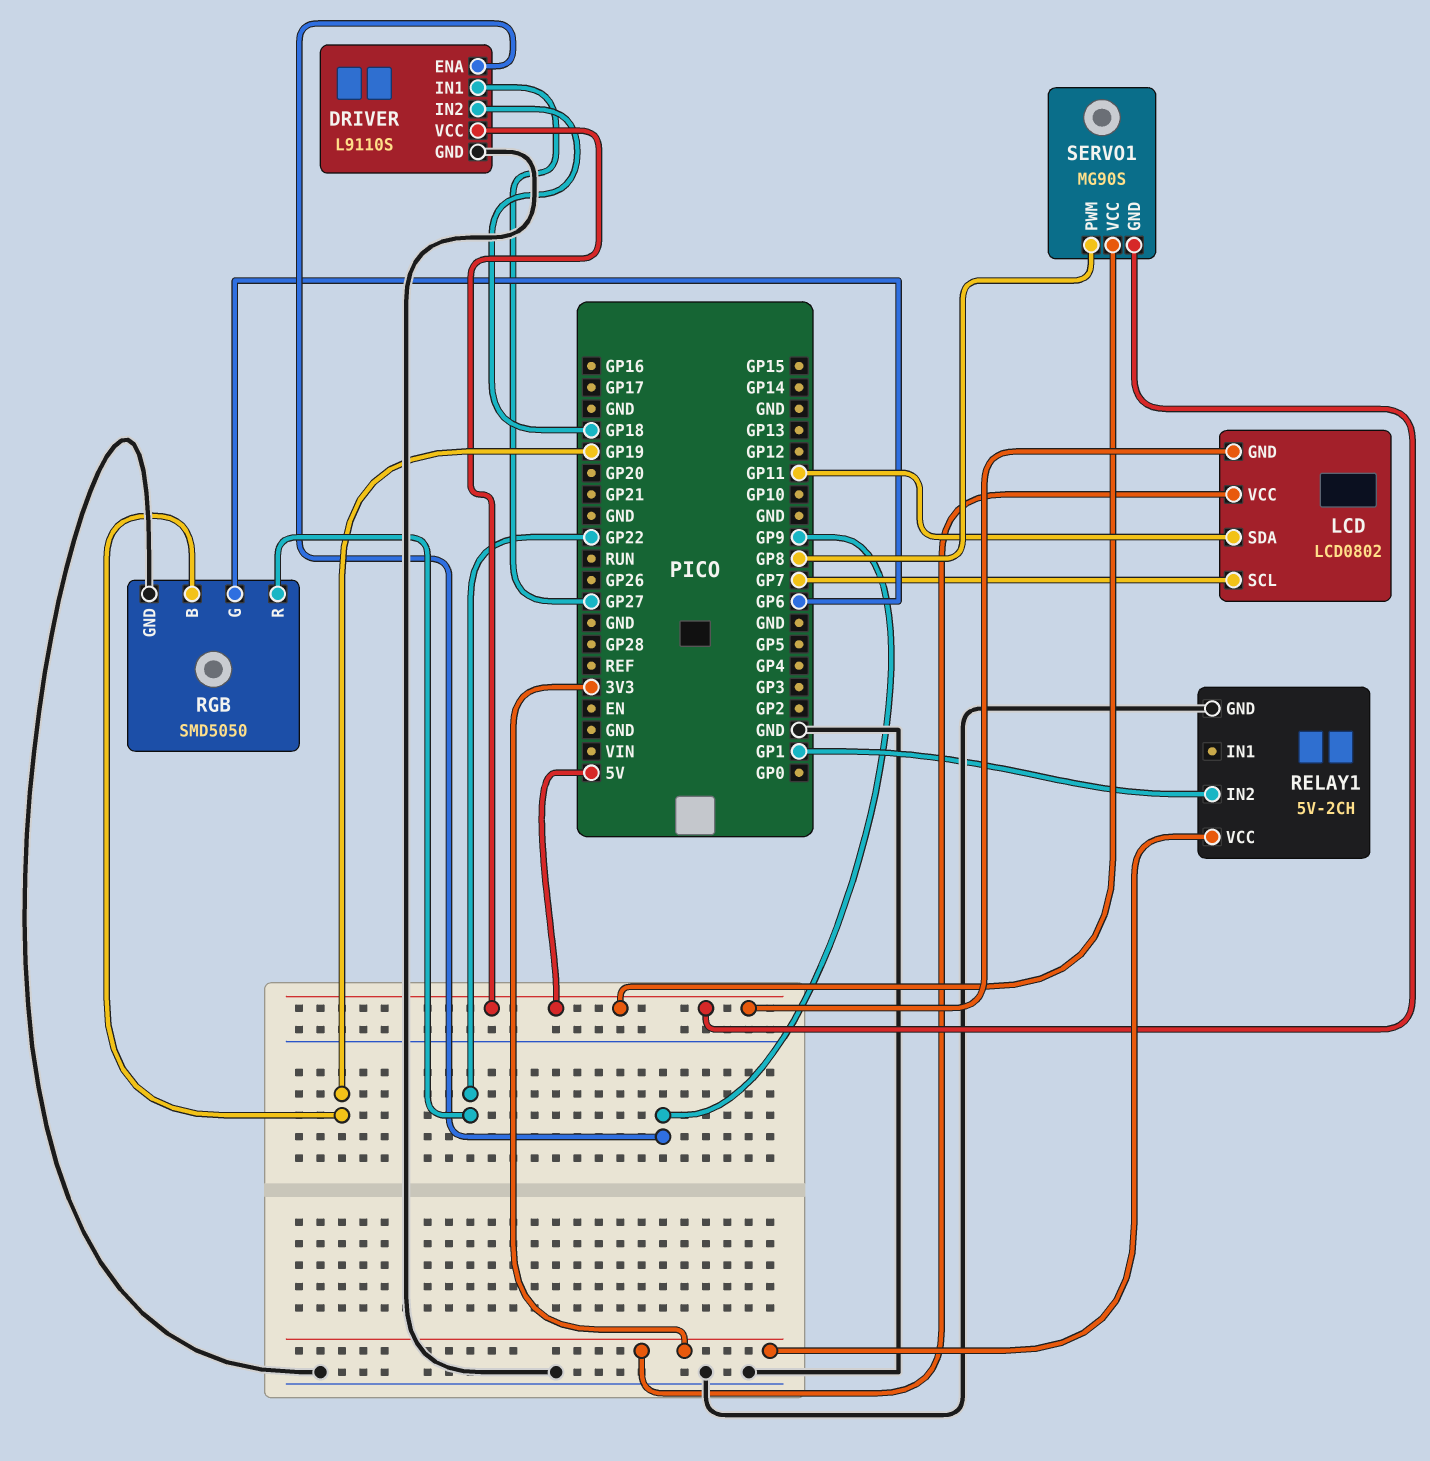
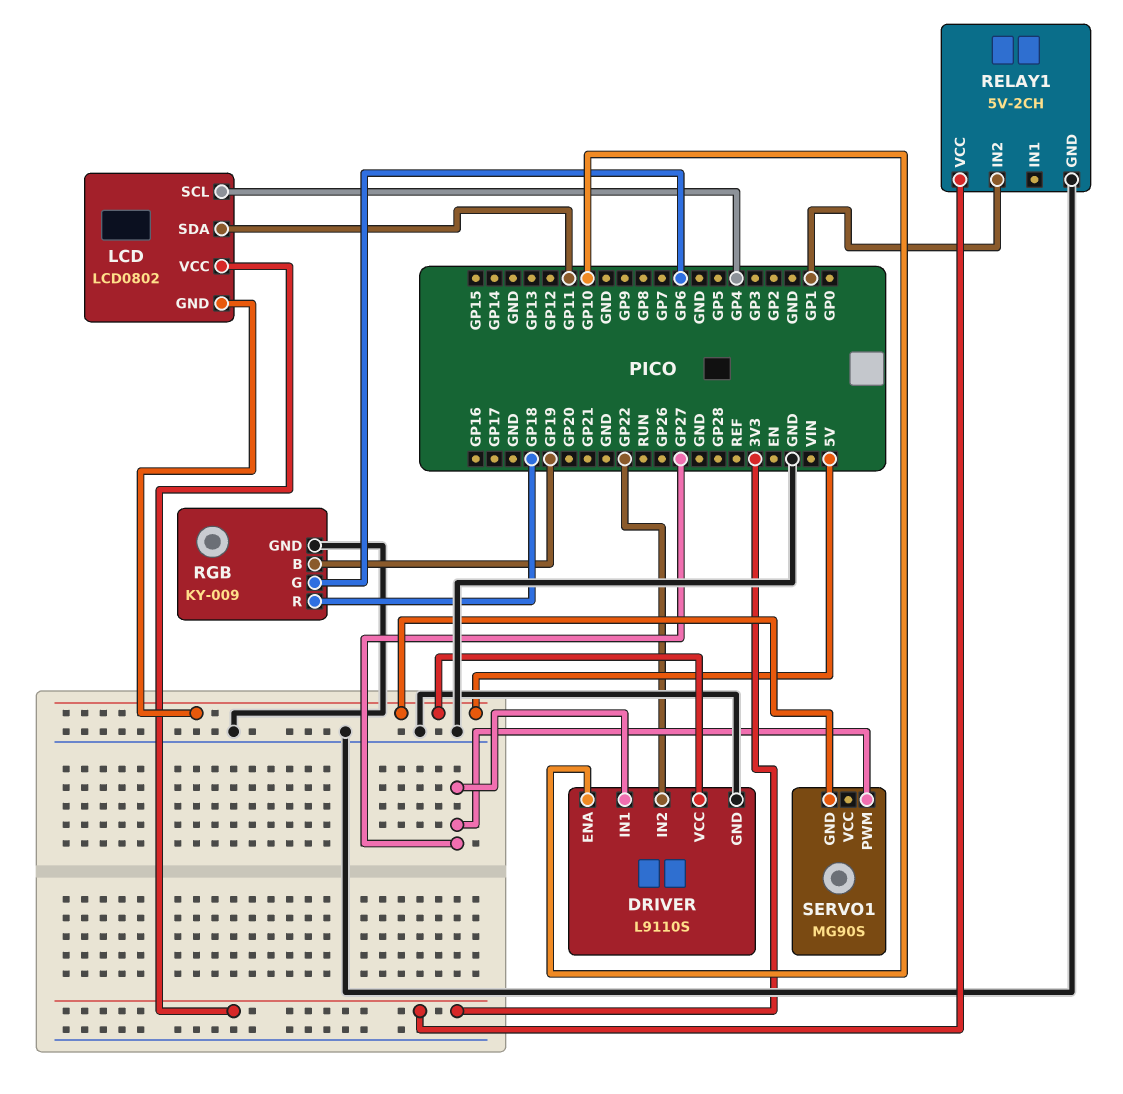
DRIVER pin ENA: GP9 -> GP10
DRIVER pin IN2: GP18 -> GP22
LCD pin SCL: GP7 -> GP4
RGB: SMD5050 -> KY-009
RGB pin R: GP22 -> GP18
SERVO1 pin PWM: GP8 -> GP27
SERVO1 pin VCC: 5V -> none

